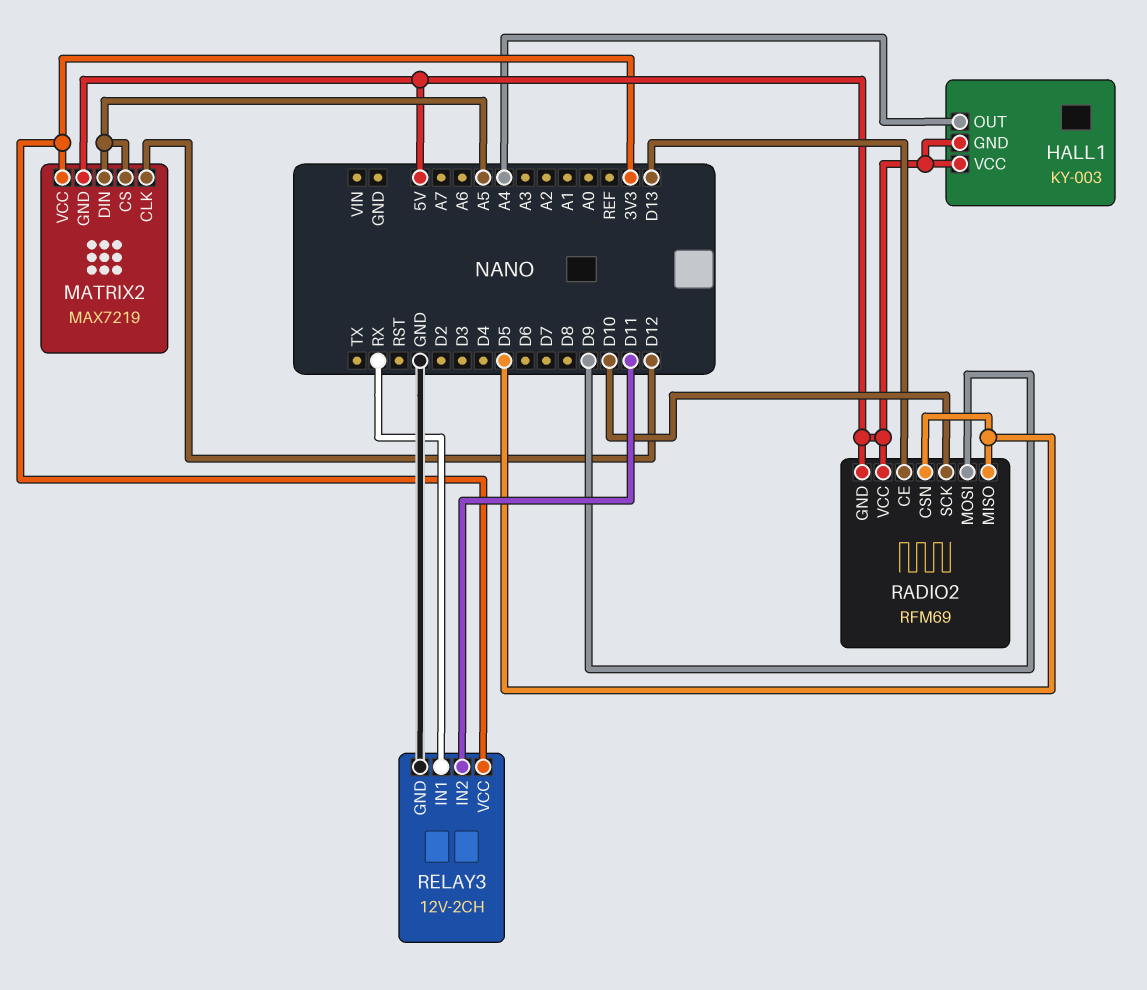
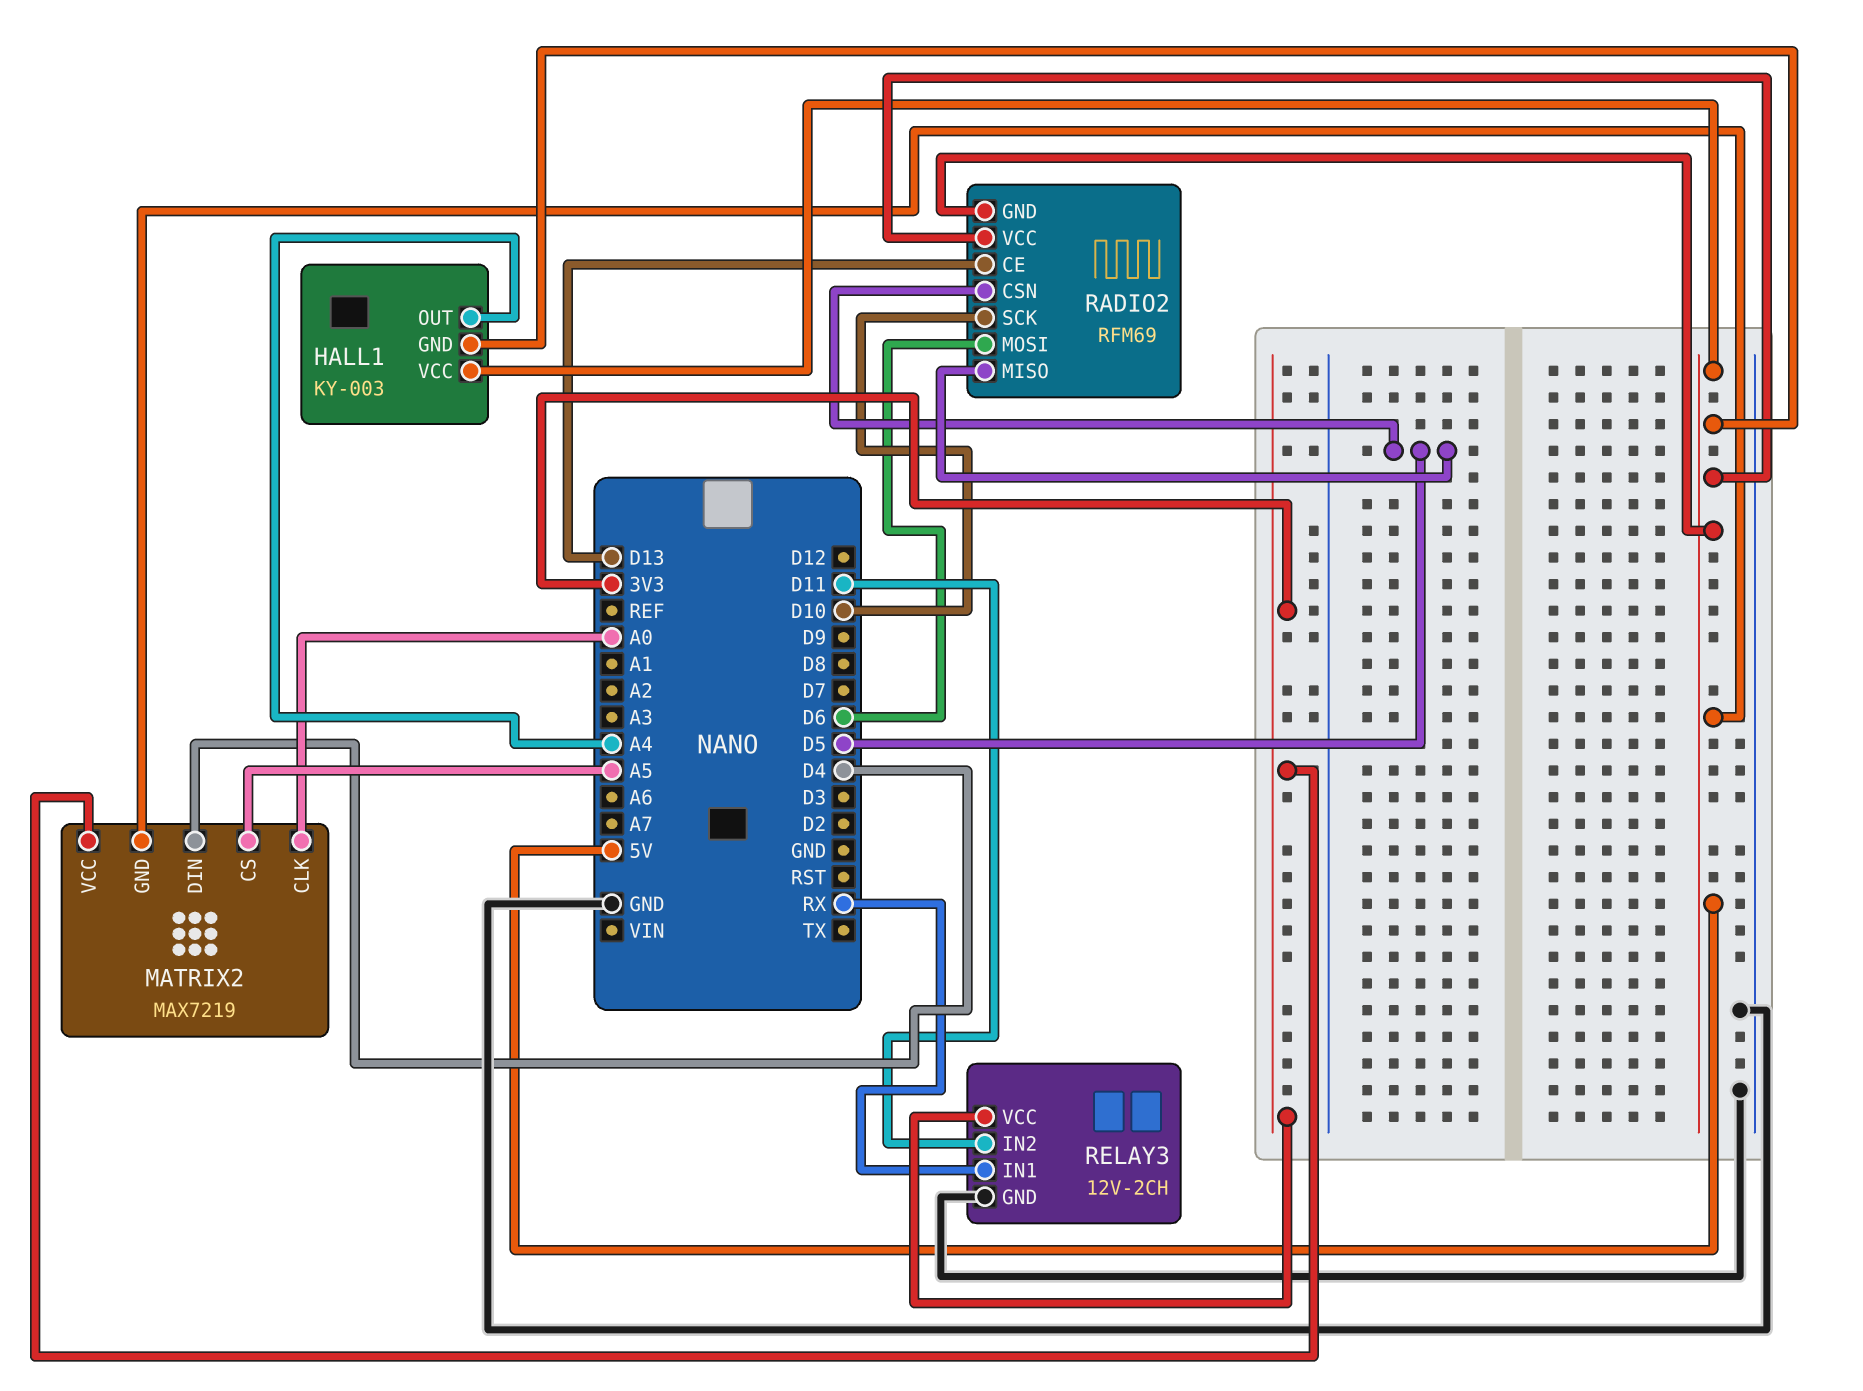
MATRIX2 pin CLK: D12 -> A0
MATRIX2 pin DIN: A5 -> D4
RADIO2 pin MOSI: D9 -> D6

